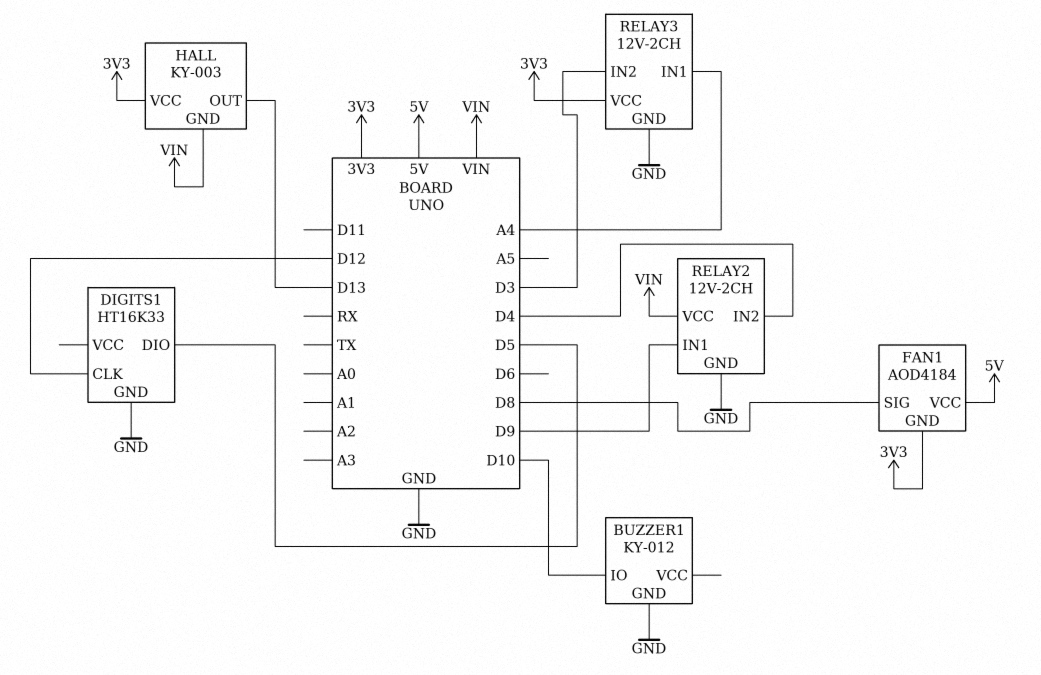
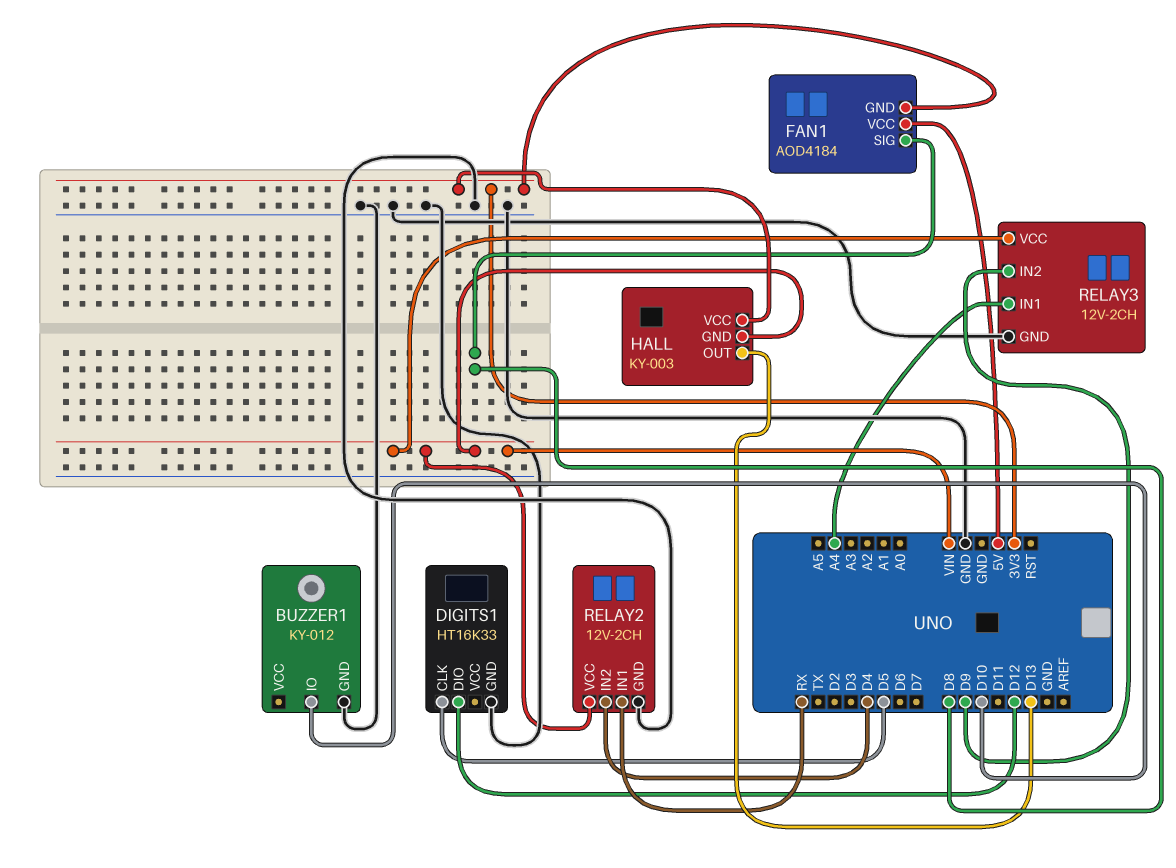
DIGITS1 pin CLK: D12 -> D5
DIGITS1 pin DIO: D5 -> D12
RELAY2 pin IN1: D9 -> RX
RELAY3 pin IN2: D3 -> D9
RELAY3 pin VCC: 3V3 -> VIN

